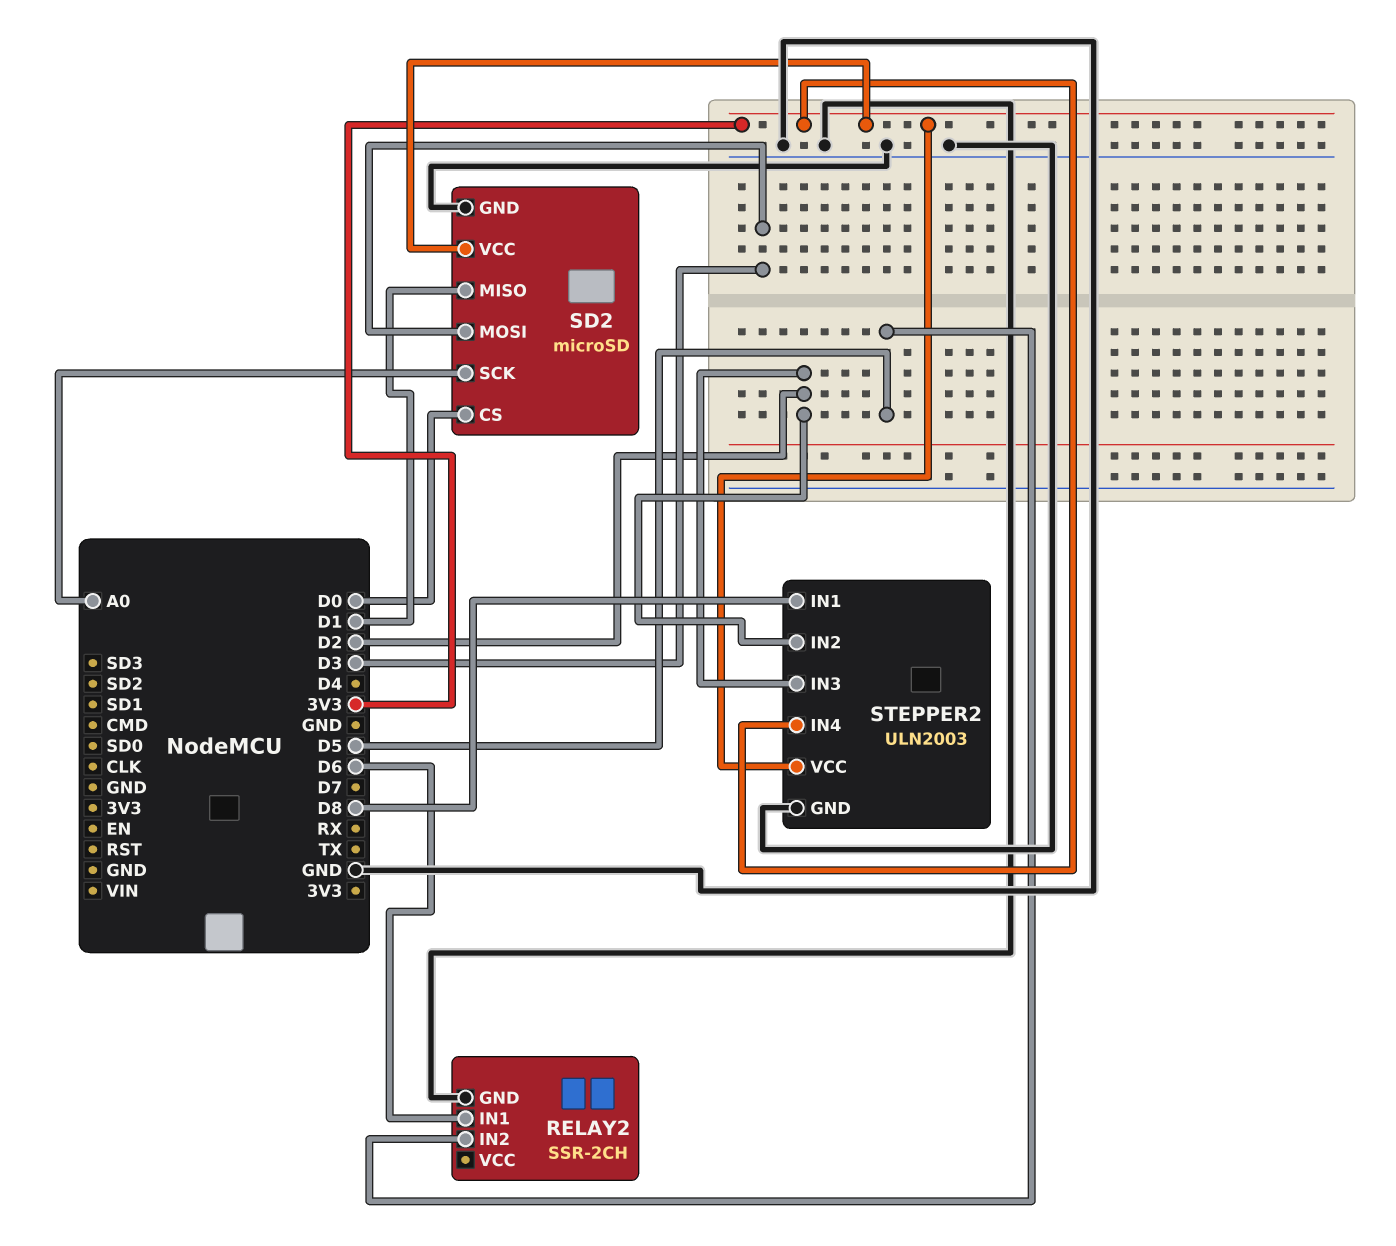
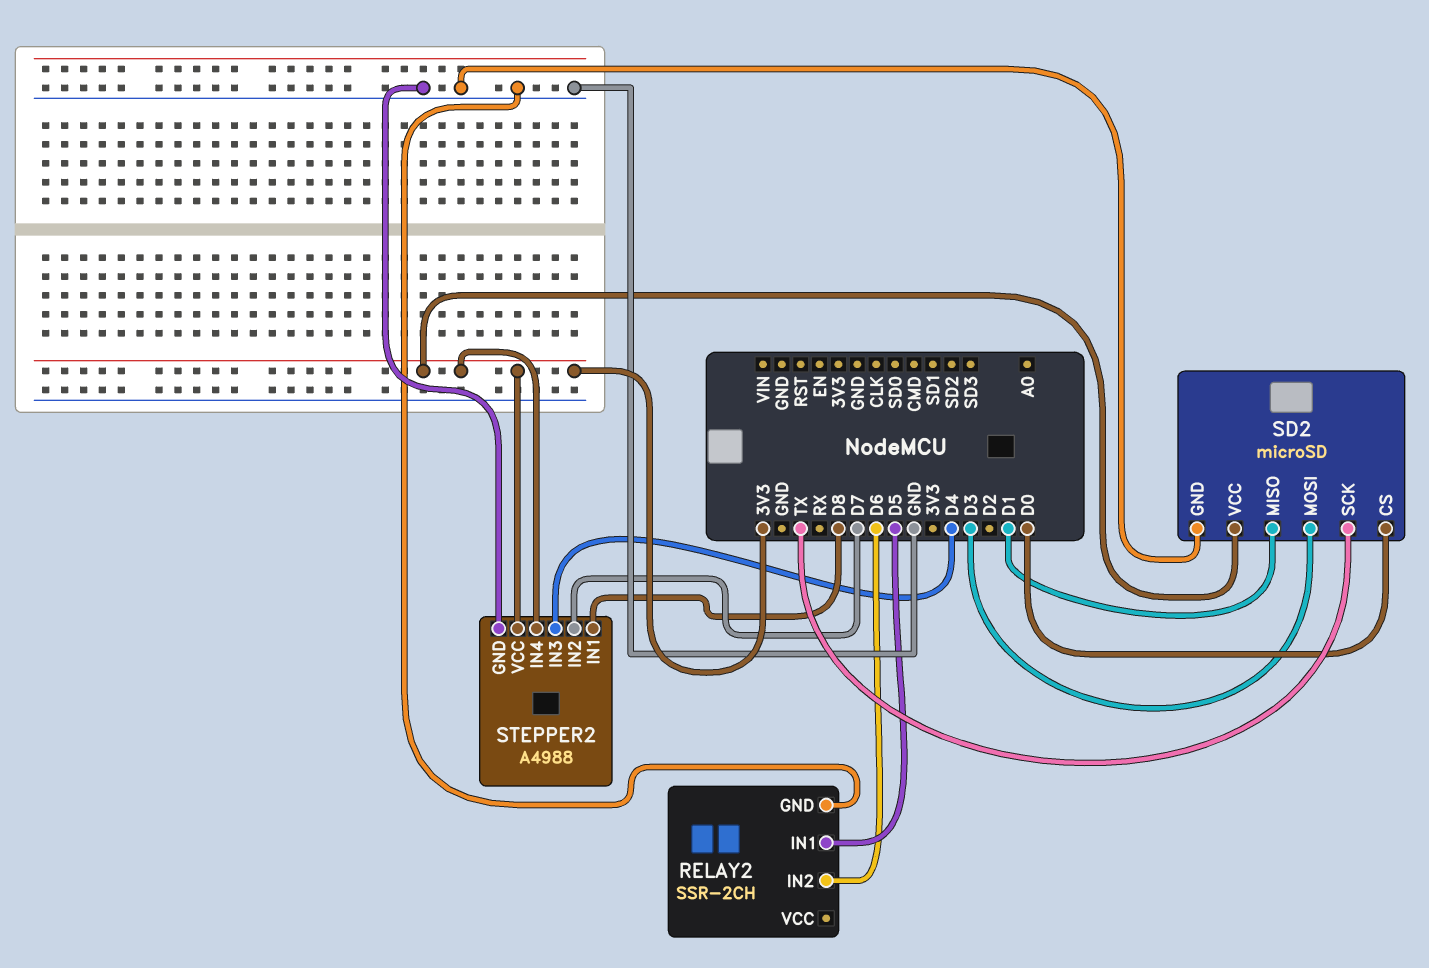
RELAY2 pin IN1: D6 -> D5
RELAY2 pin IN2: D5 -> D6
SD2 pin SCK: A0 -> TX
STEPPER2: ULN2003 -> A4988
STEPPER2 pin IN2: D2 -> D7
STEPPER2 pin IN3: D2 -> D4

